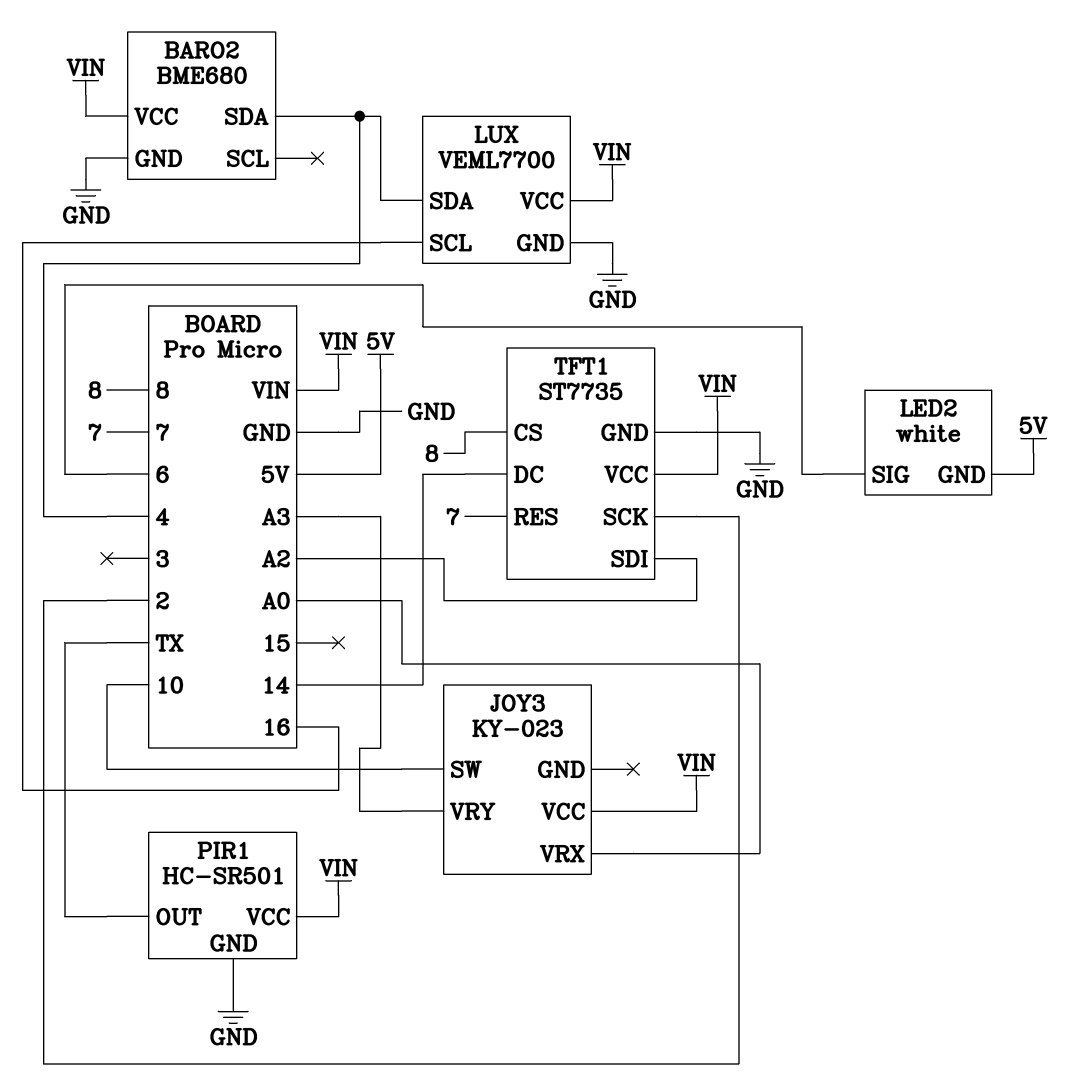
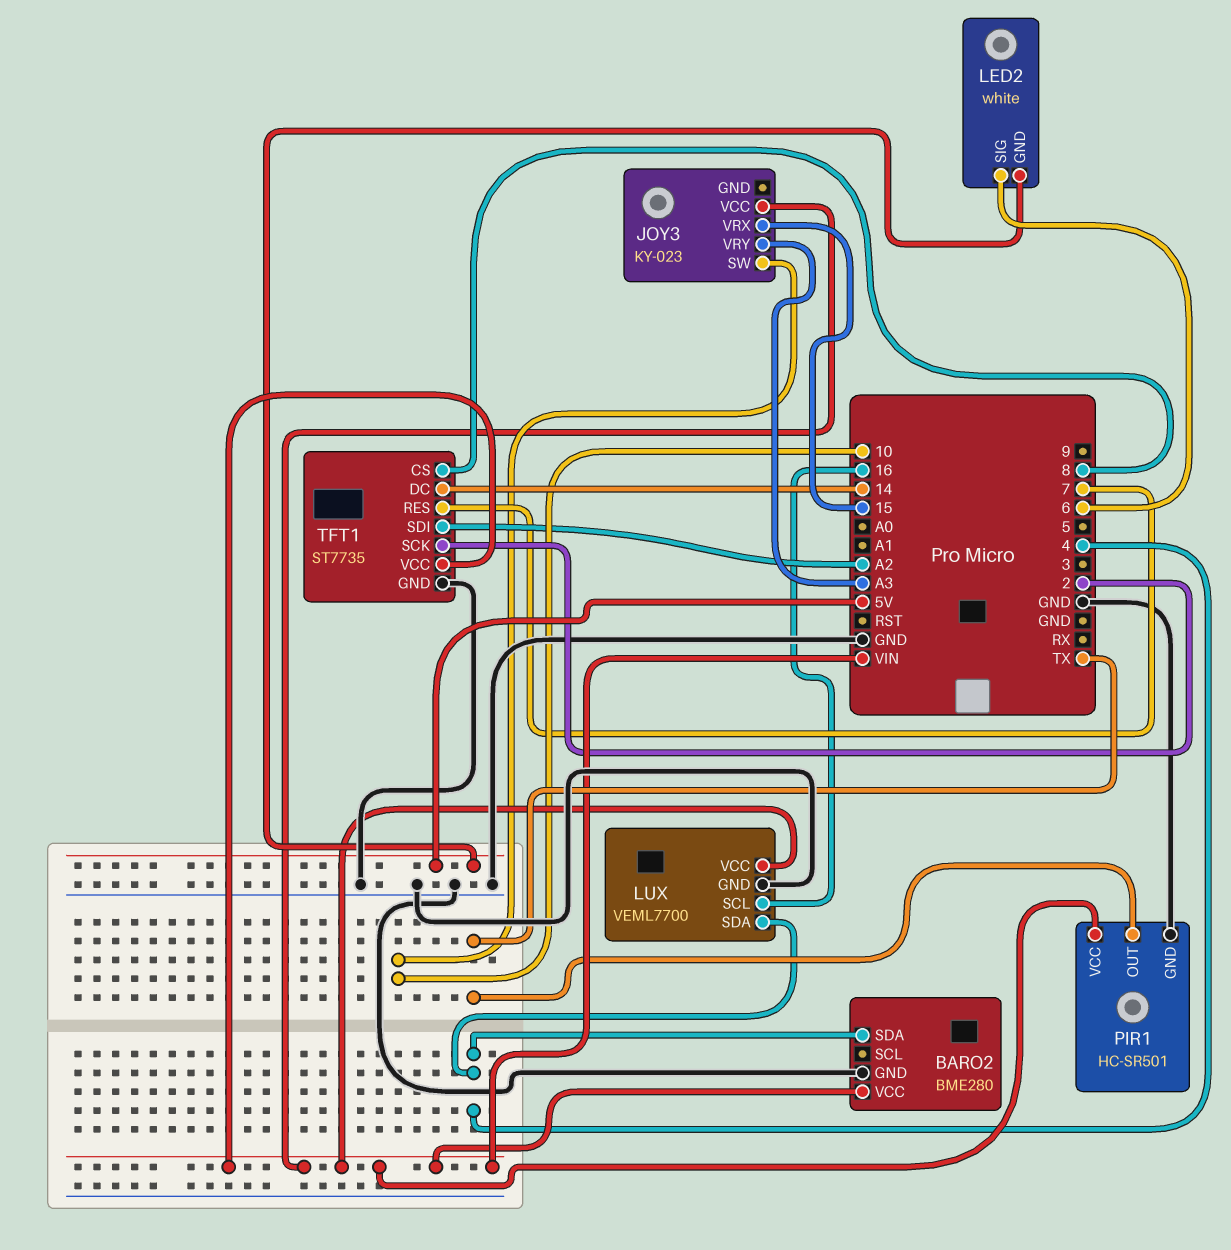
BARO2: BME680 -> BME280
JOY3 pin VRX: A0 -> 15

